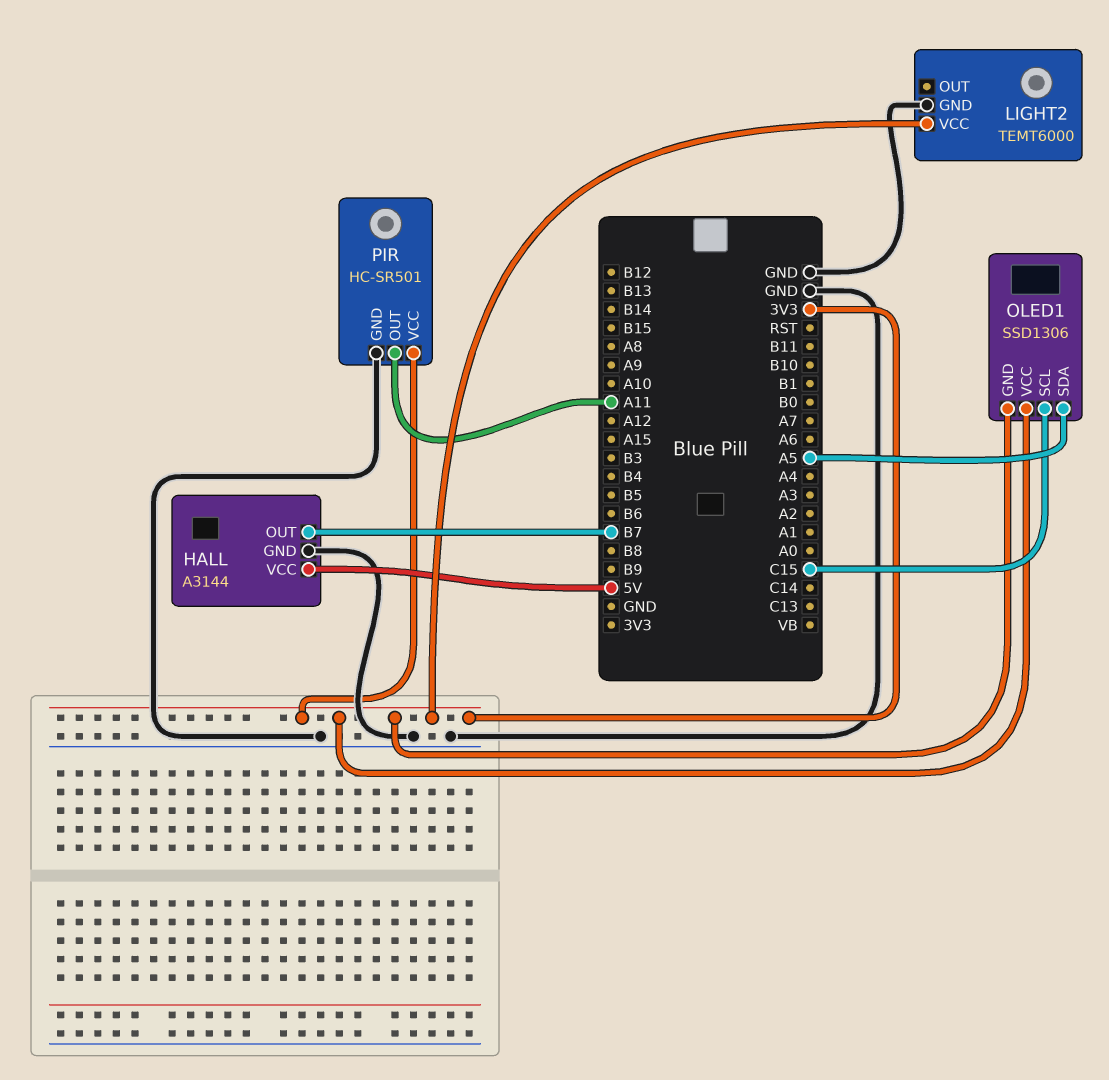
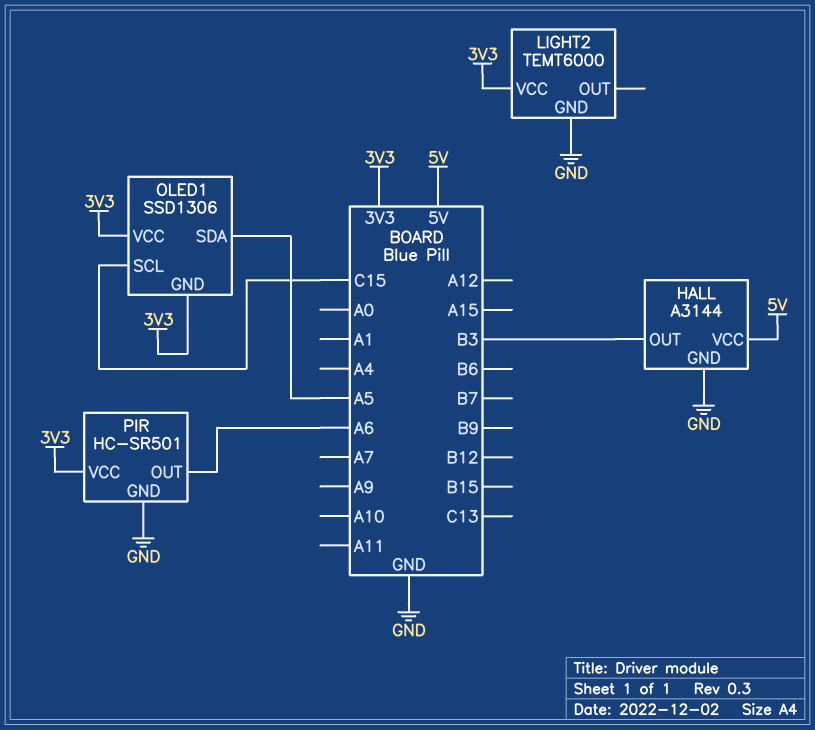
HALL pin OUT: B7 -> B3
PIR pin OUT: A11 -> A6

